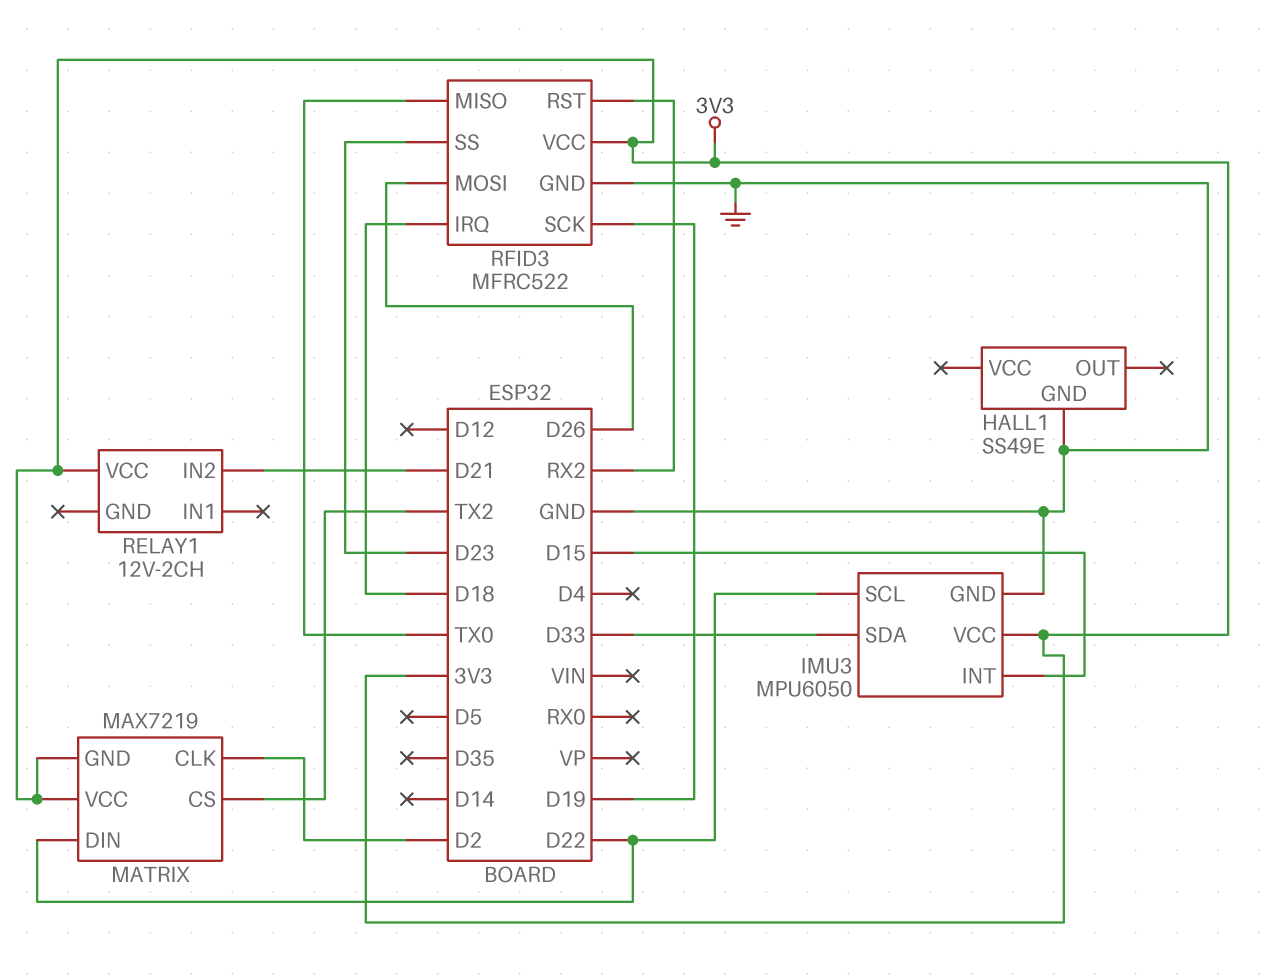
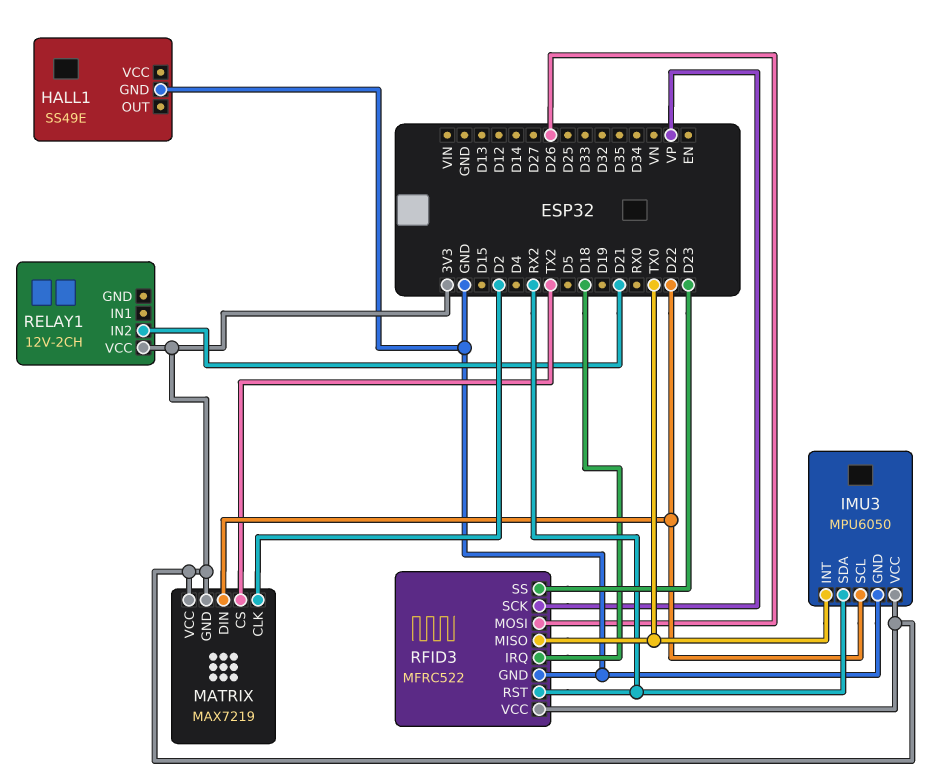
IMU3 pin INT: D15 -> TX0
IMU3 pin SDA: D33 -> RX2
RFID3 pin SCK: D19 -> VP

